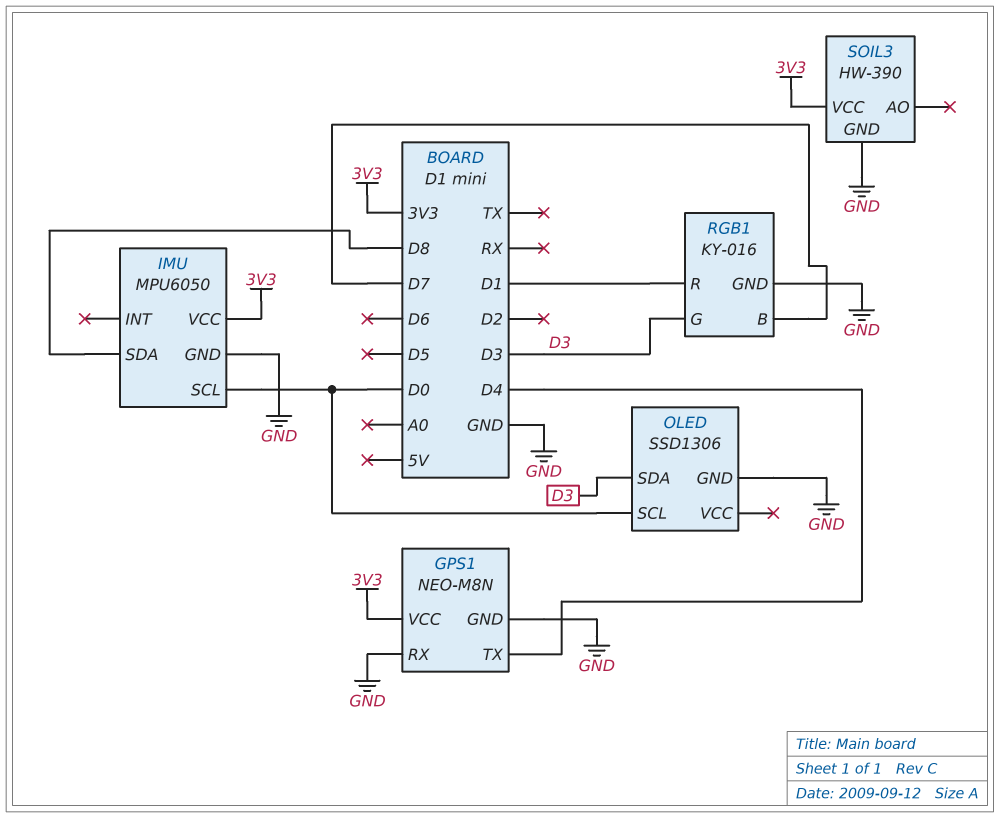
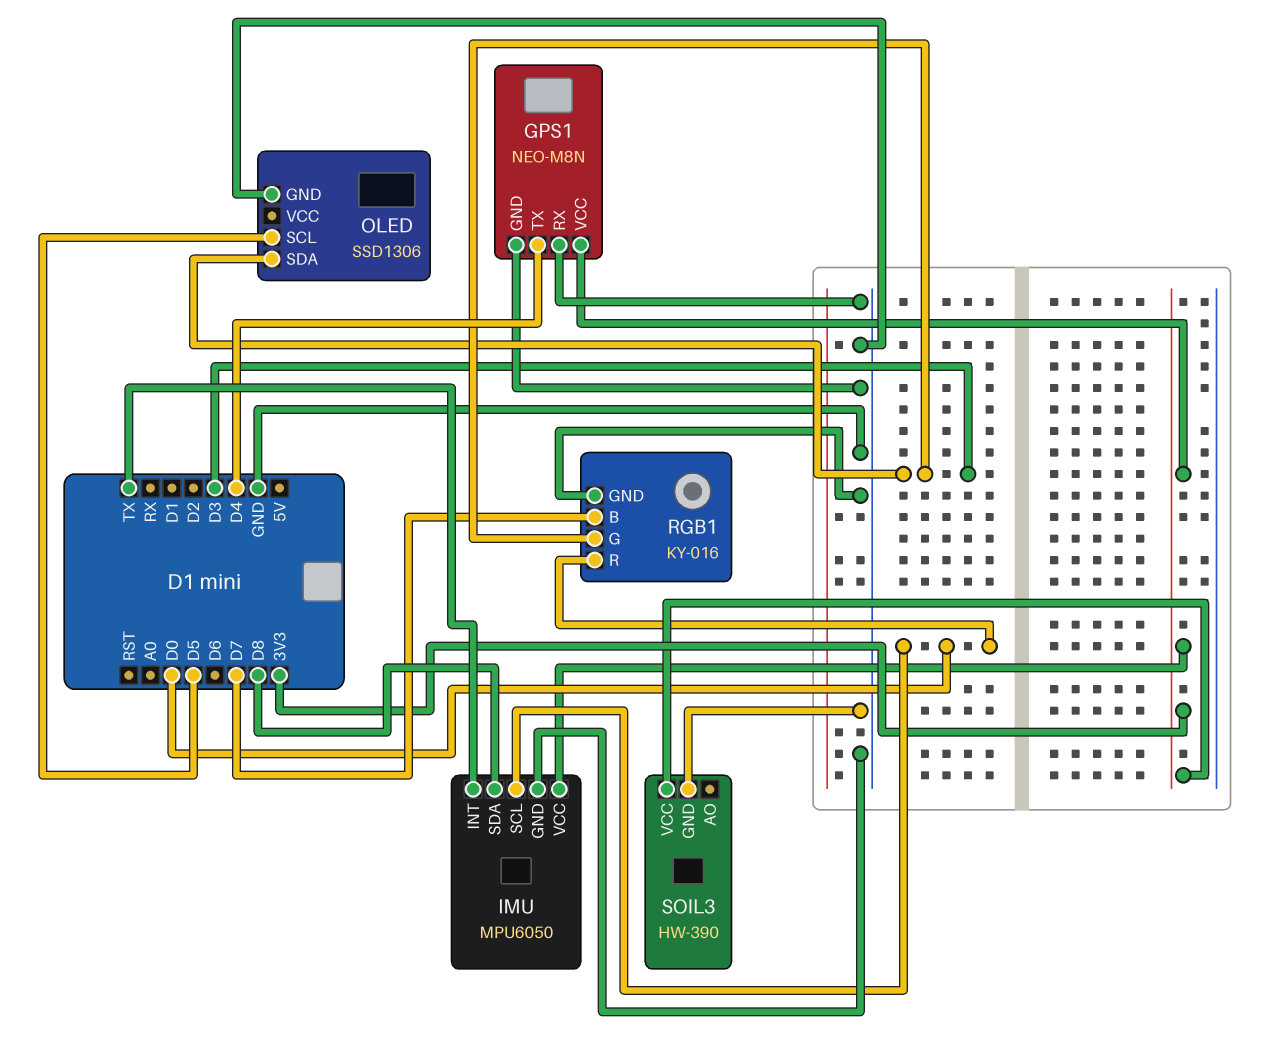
IMU pin INT: none -> TX
OLED pin SCL: D0 -> D5
RGB1 pin R: D1 -> D0

